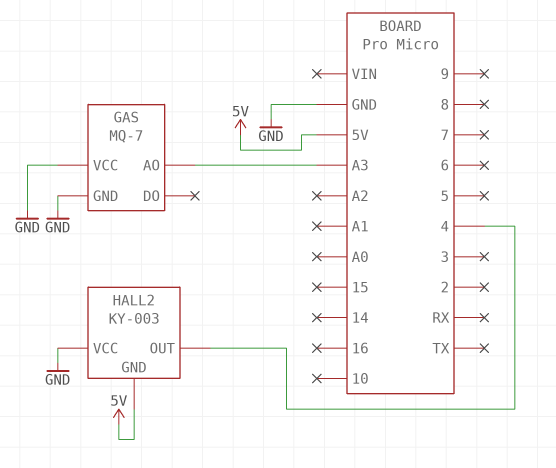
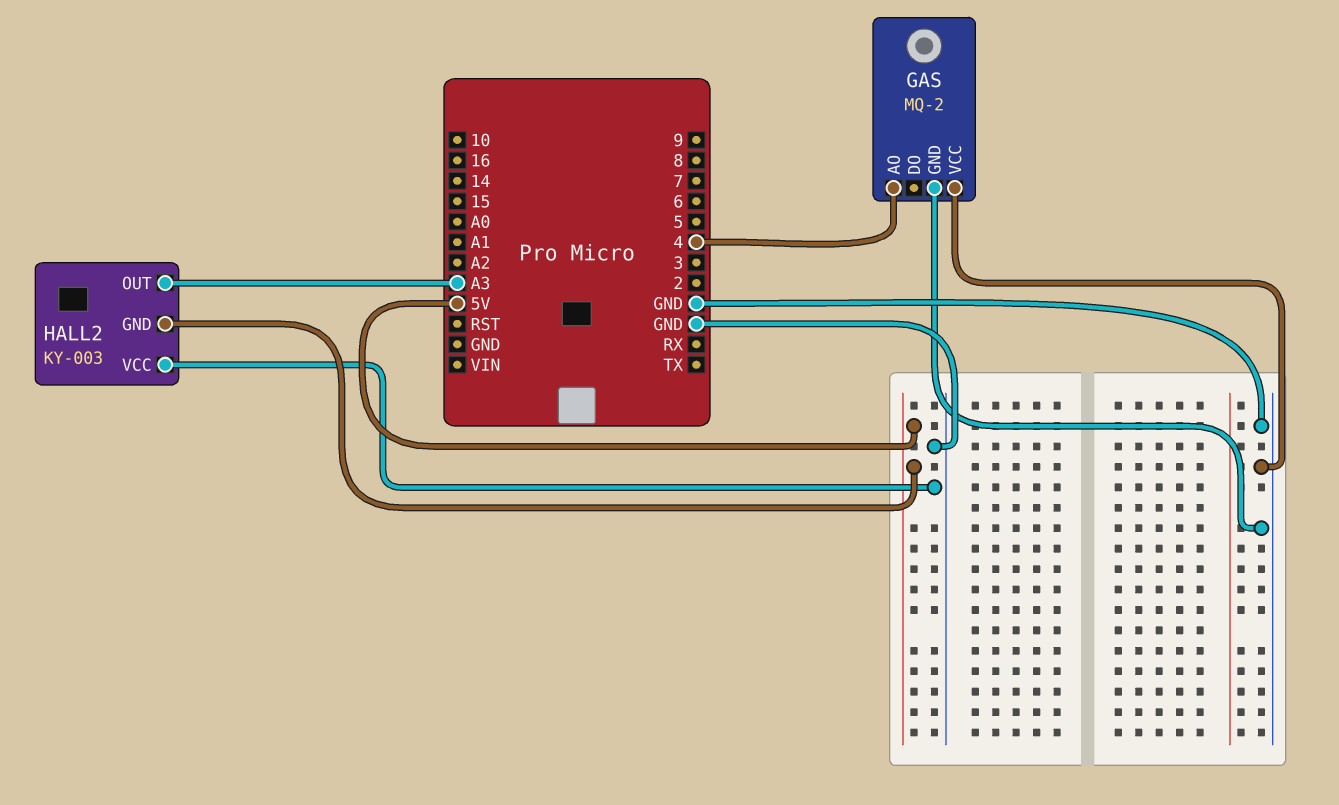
GAS: MQ-7 -> MQ-2
GAS pin AO: A3 -> 4
HALL2 pin OUT: 4 -> A3

